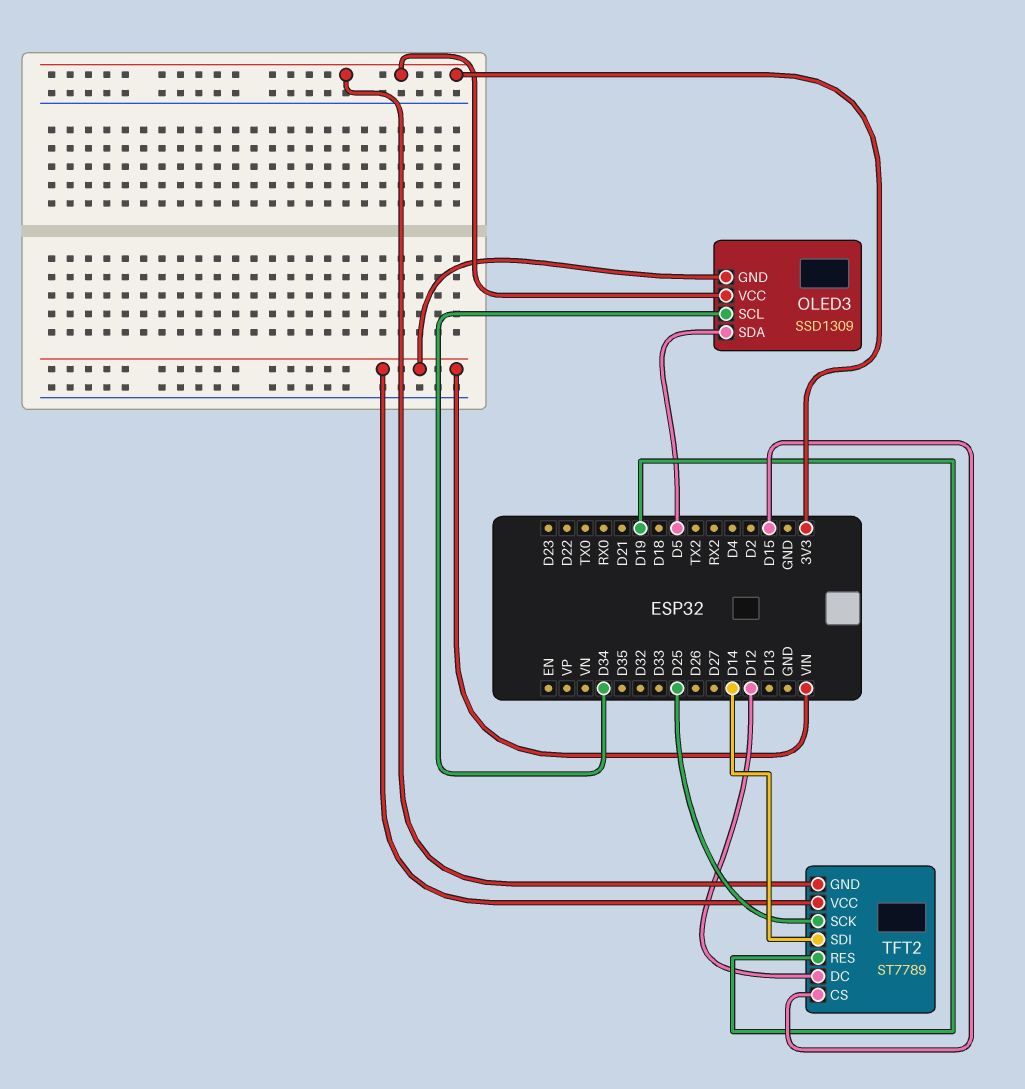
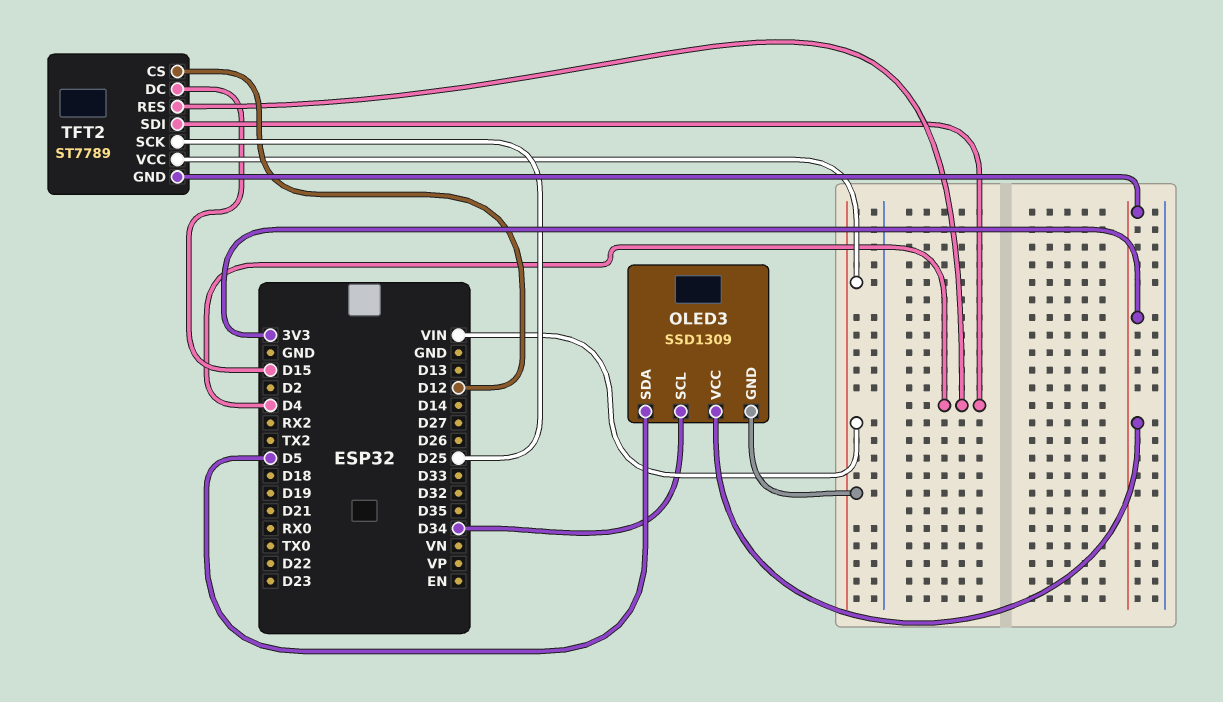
TFT2 pin CS: D15 -> D12
TFT2 pin DC: D12 -> D15
TFT2 pin RES: D19 -> D4
TFT2 pin SDI: D14 -> D4

